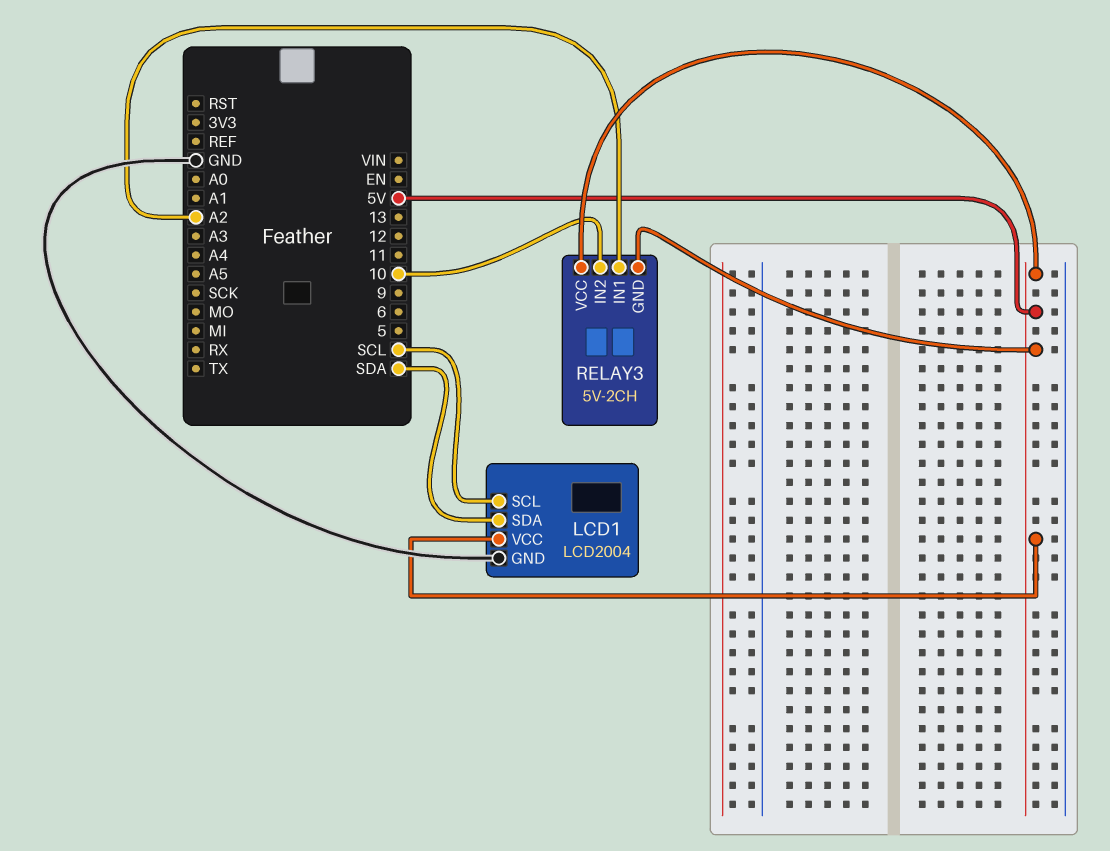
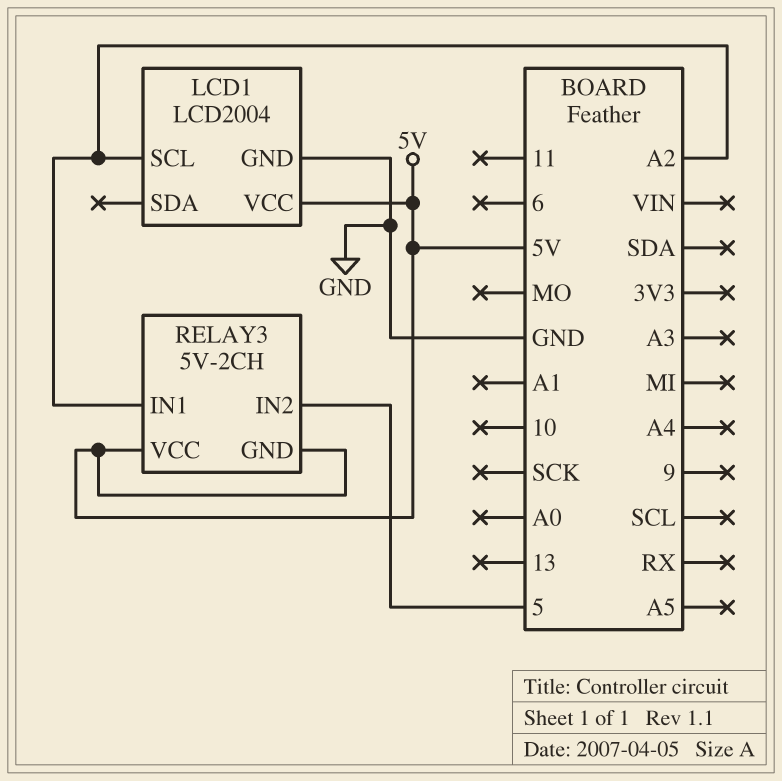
LCD1 pin SCL: SCL -> A2
LCD1 pin SDA: SDA -> none
RELAY3 pin IN2: 10 -> 5

